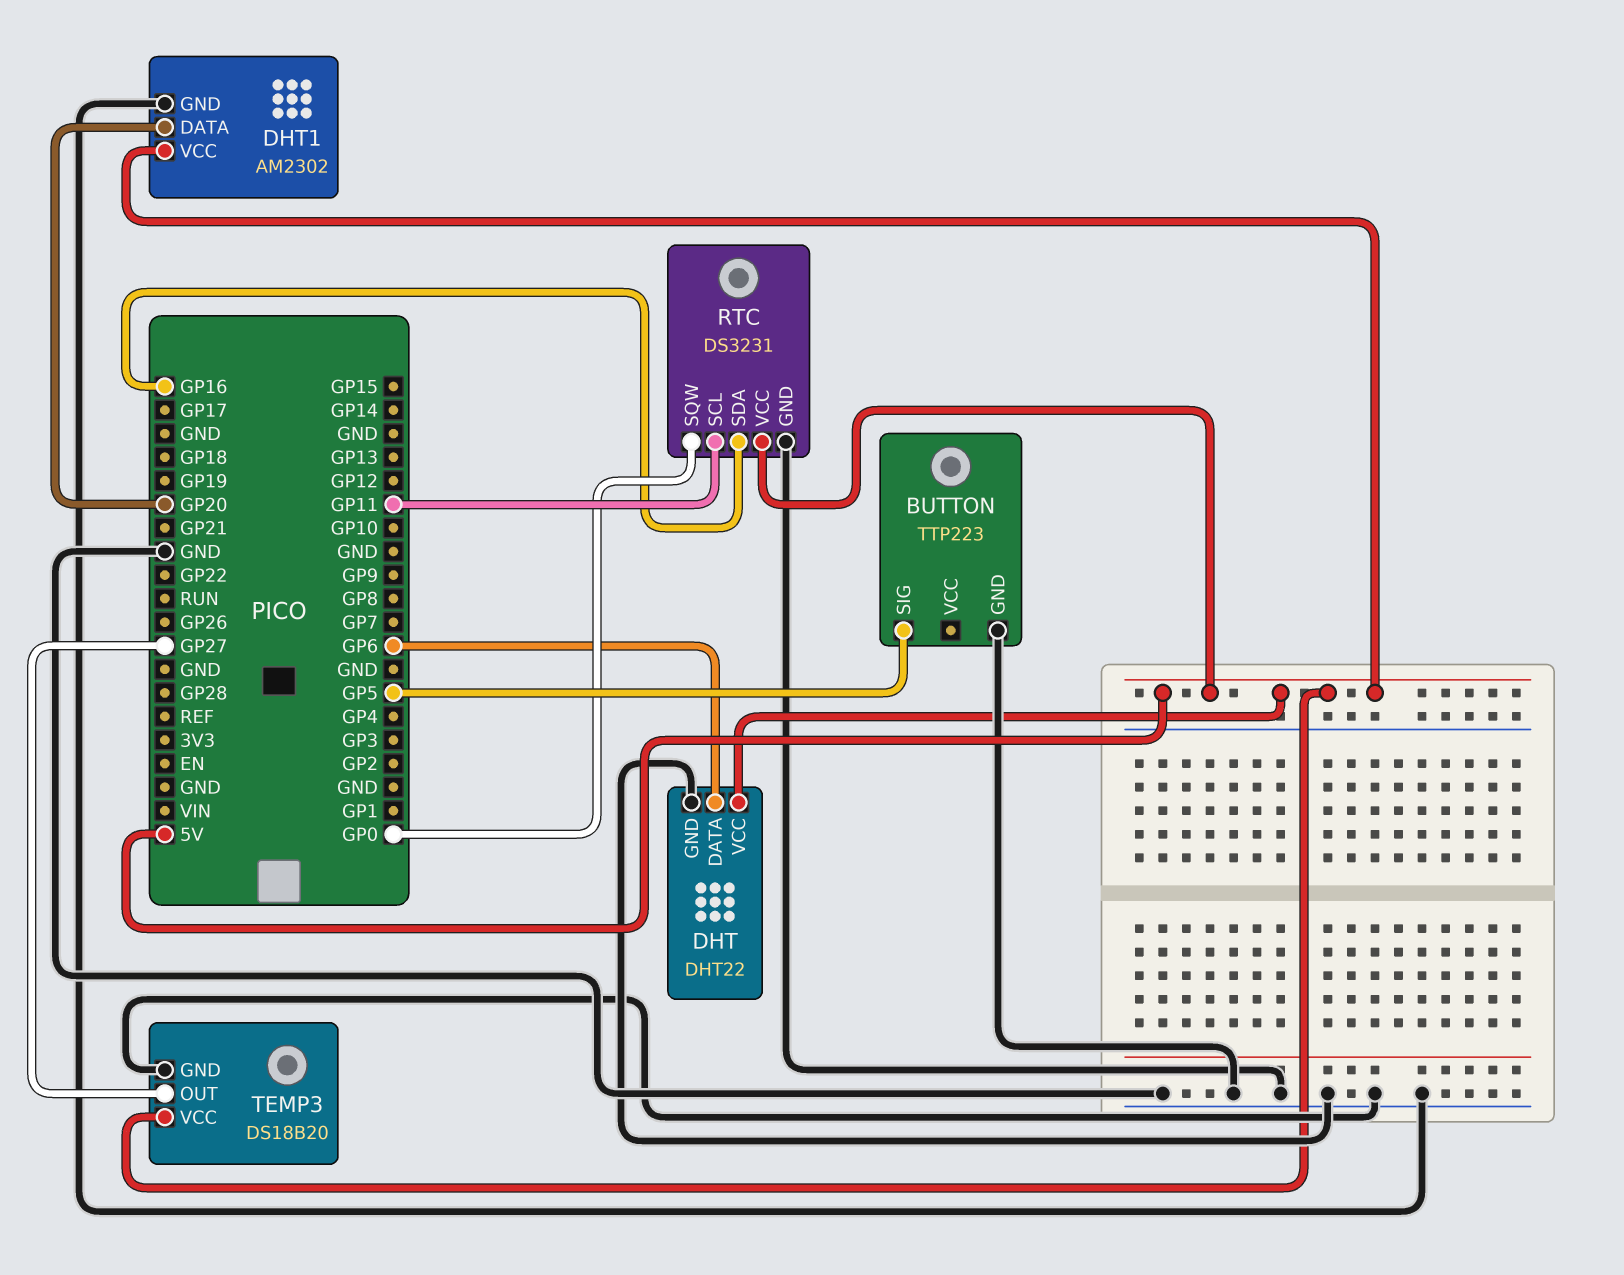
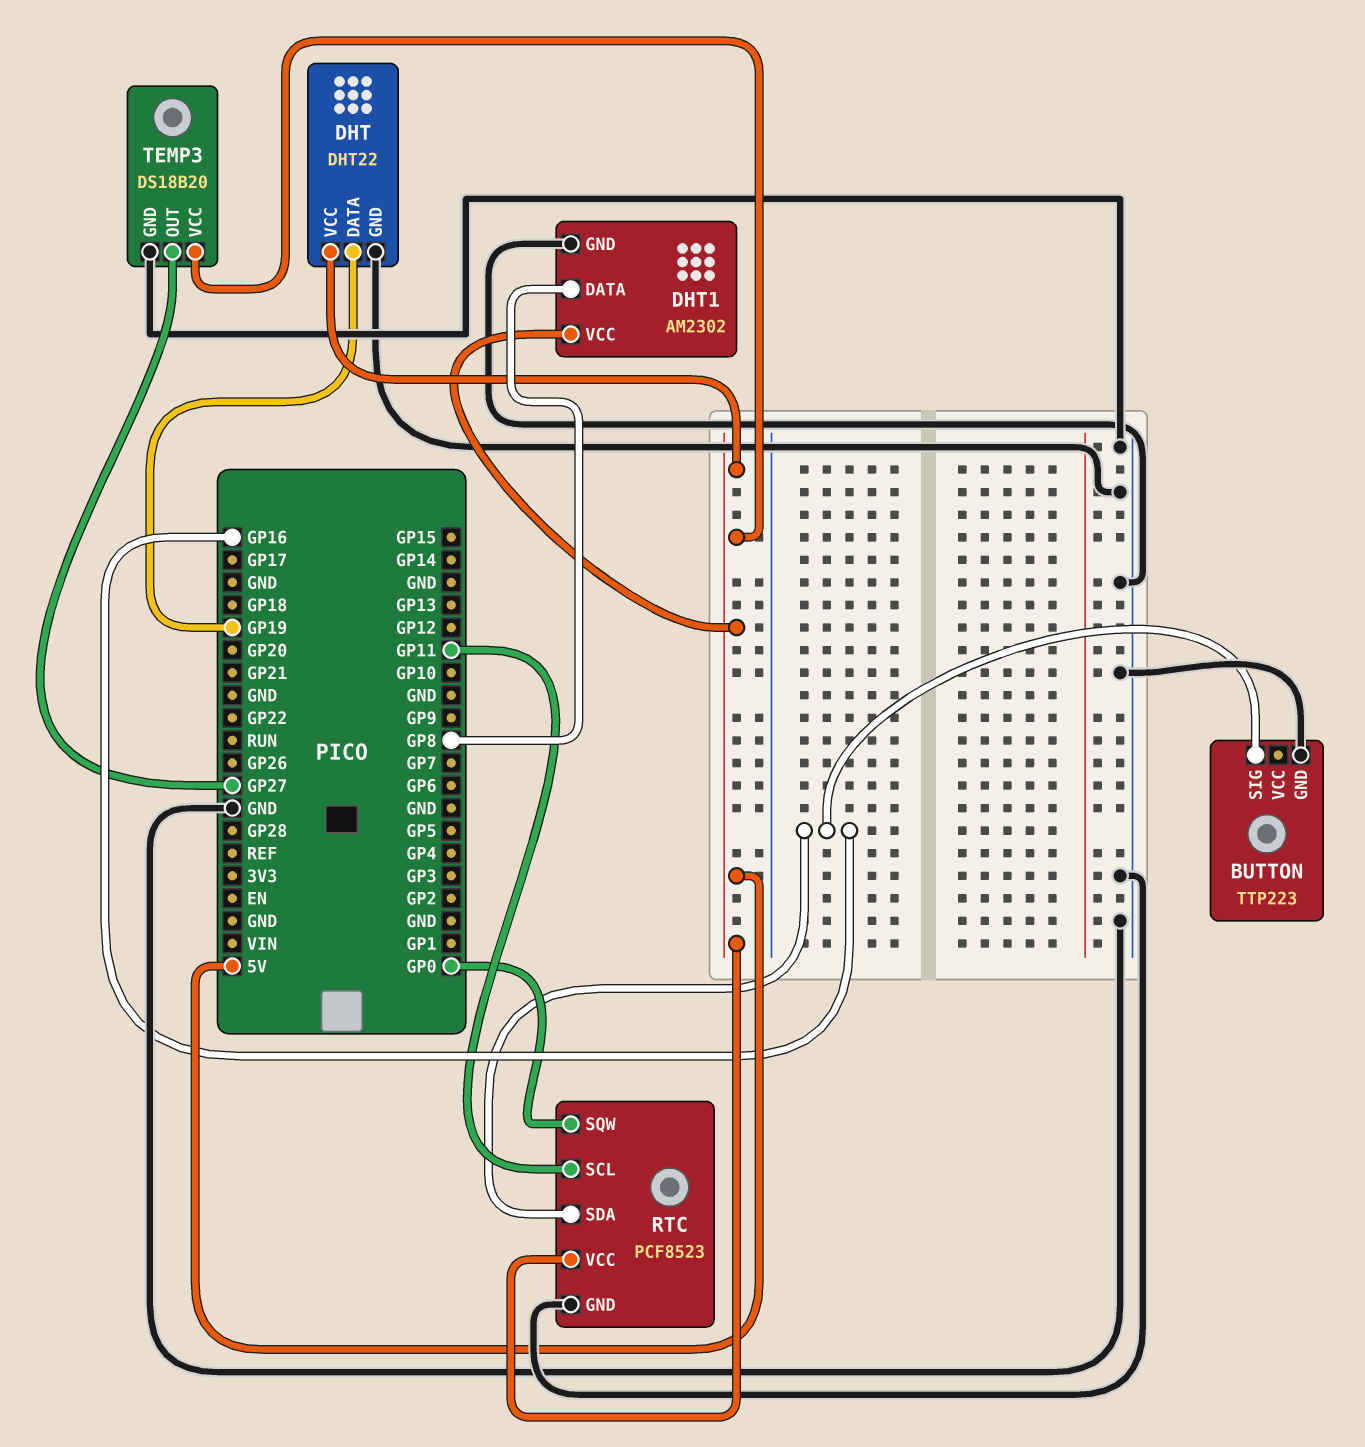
BUTTON pin SIG: GP5 -> GP16
DHT pin DATA: GP6 -> GP19
DHT1 pin DATA: GP20 -> GP8
RTC: DS3231 -> PCF8523

